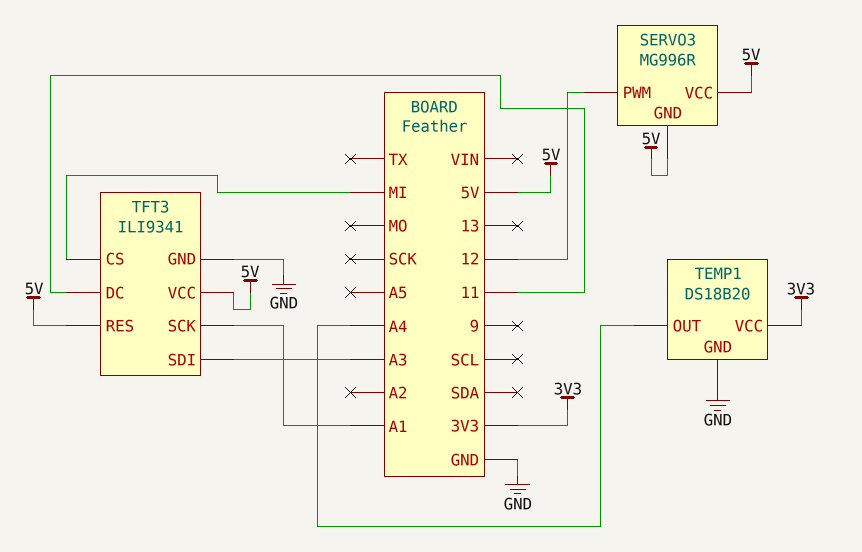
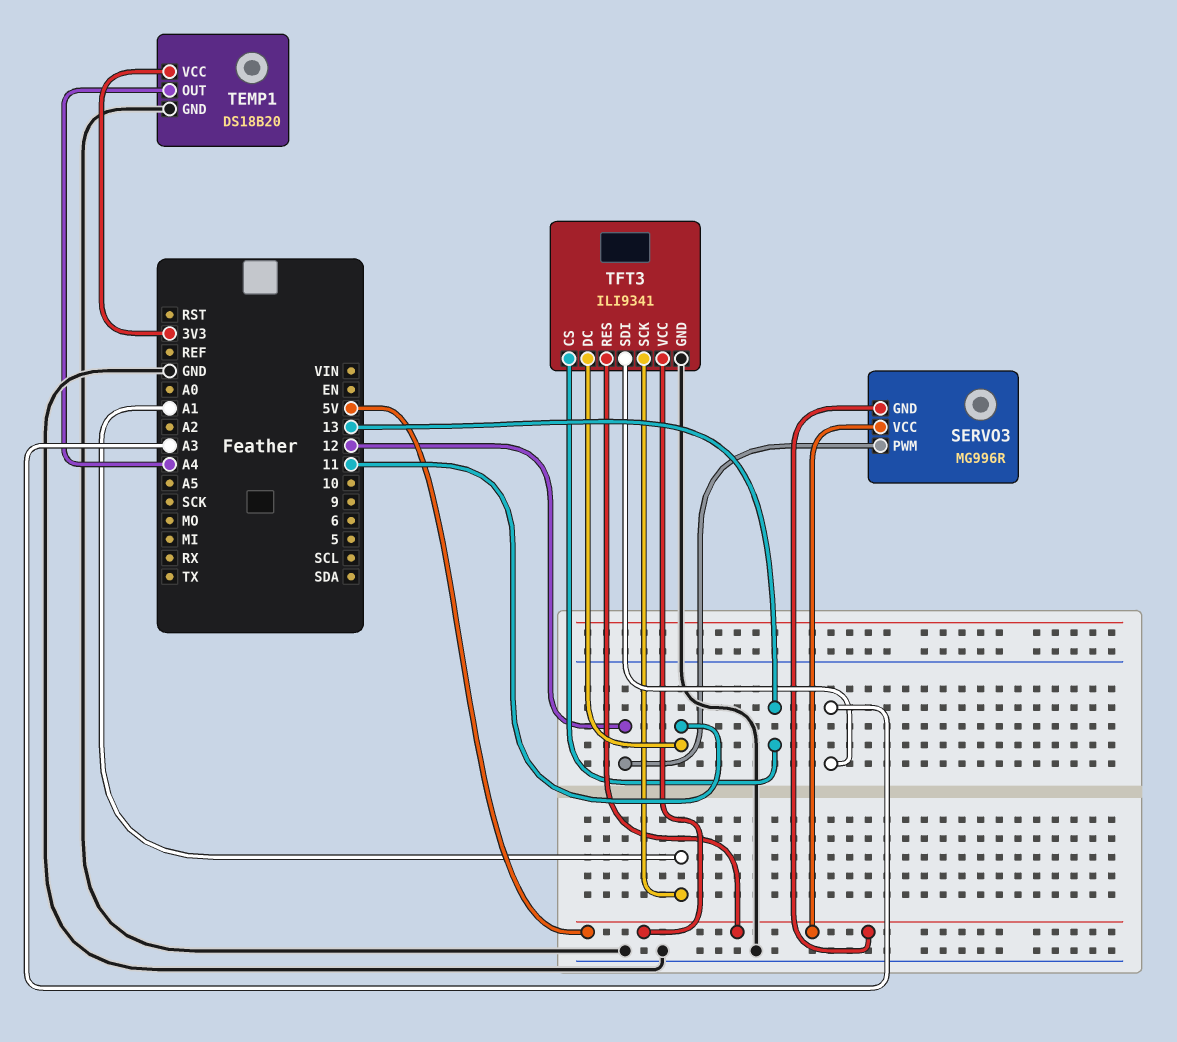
TFT3 pin CS: MI -> 13

